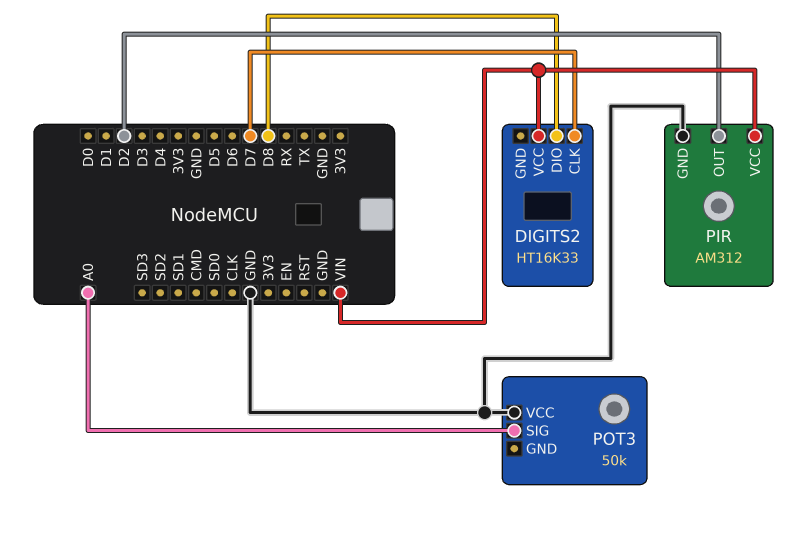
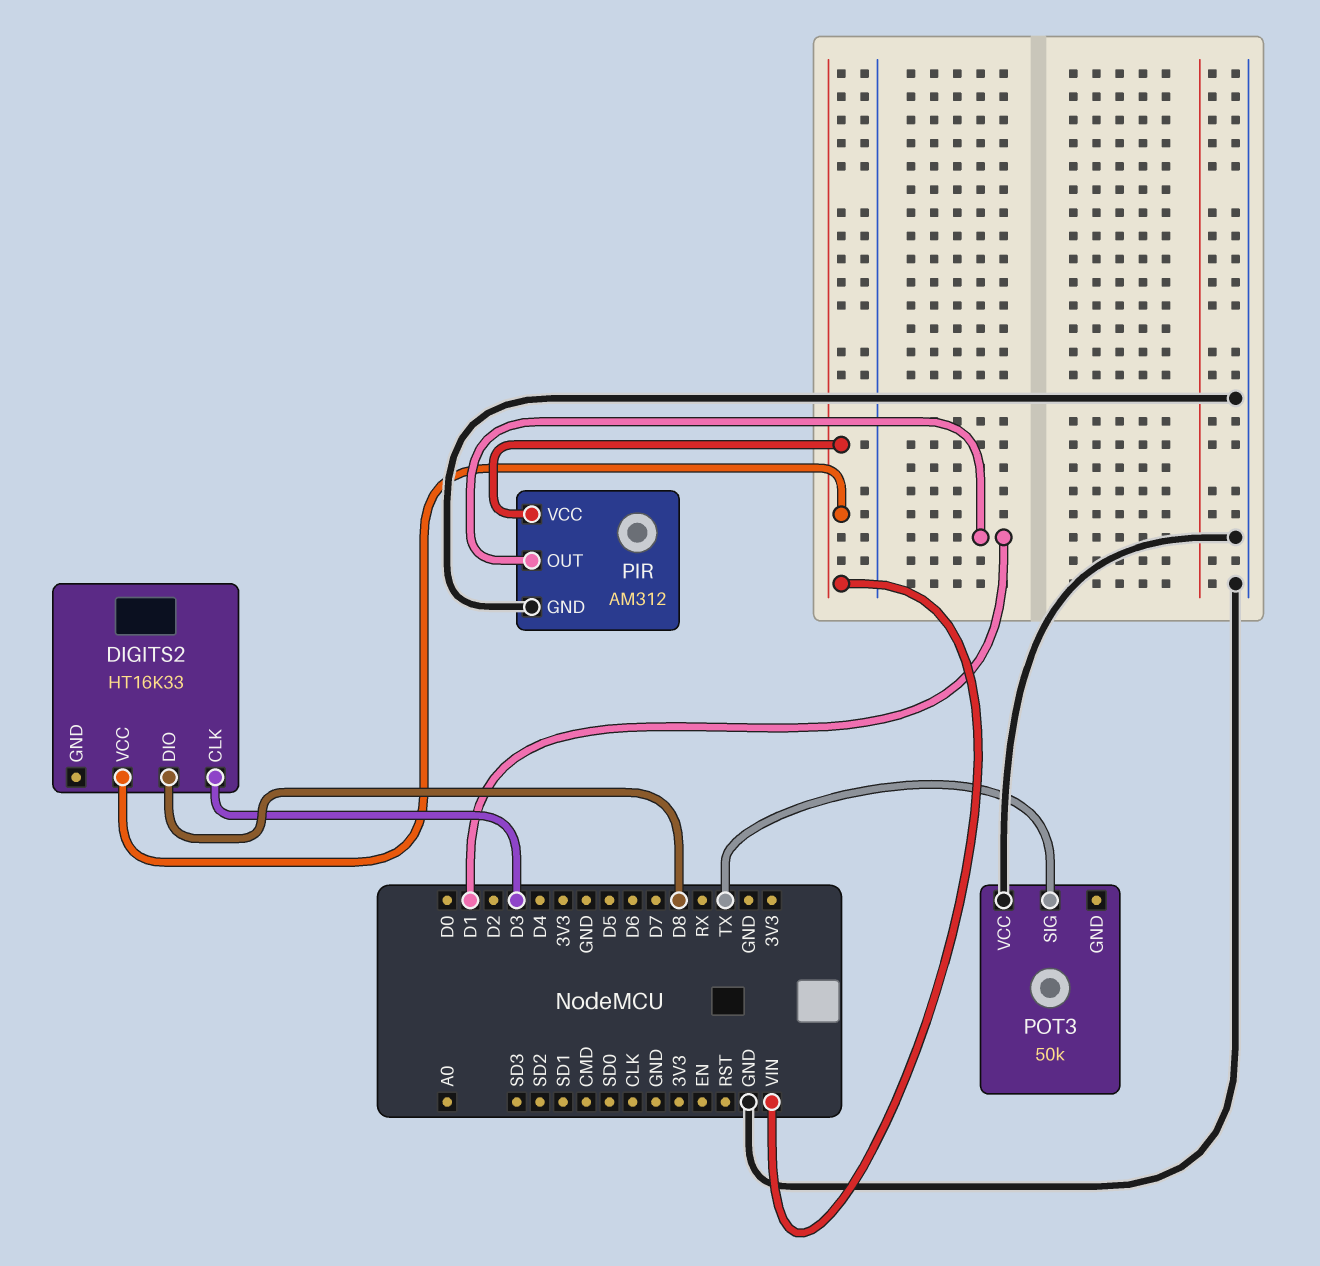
DIGITS2 pin CLK: D7 -> D3
PIR pin OUT: D2 -> D1
POT3 pin SIG: A0 -> TX

